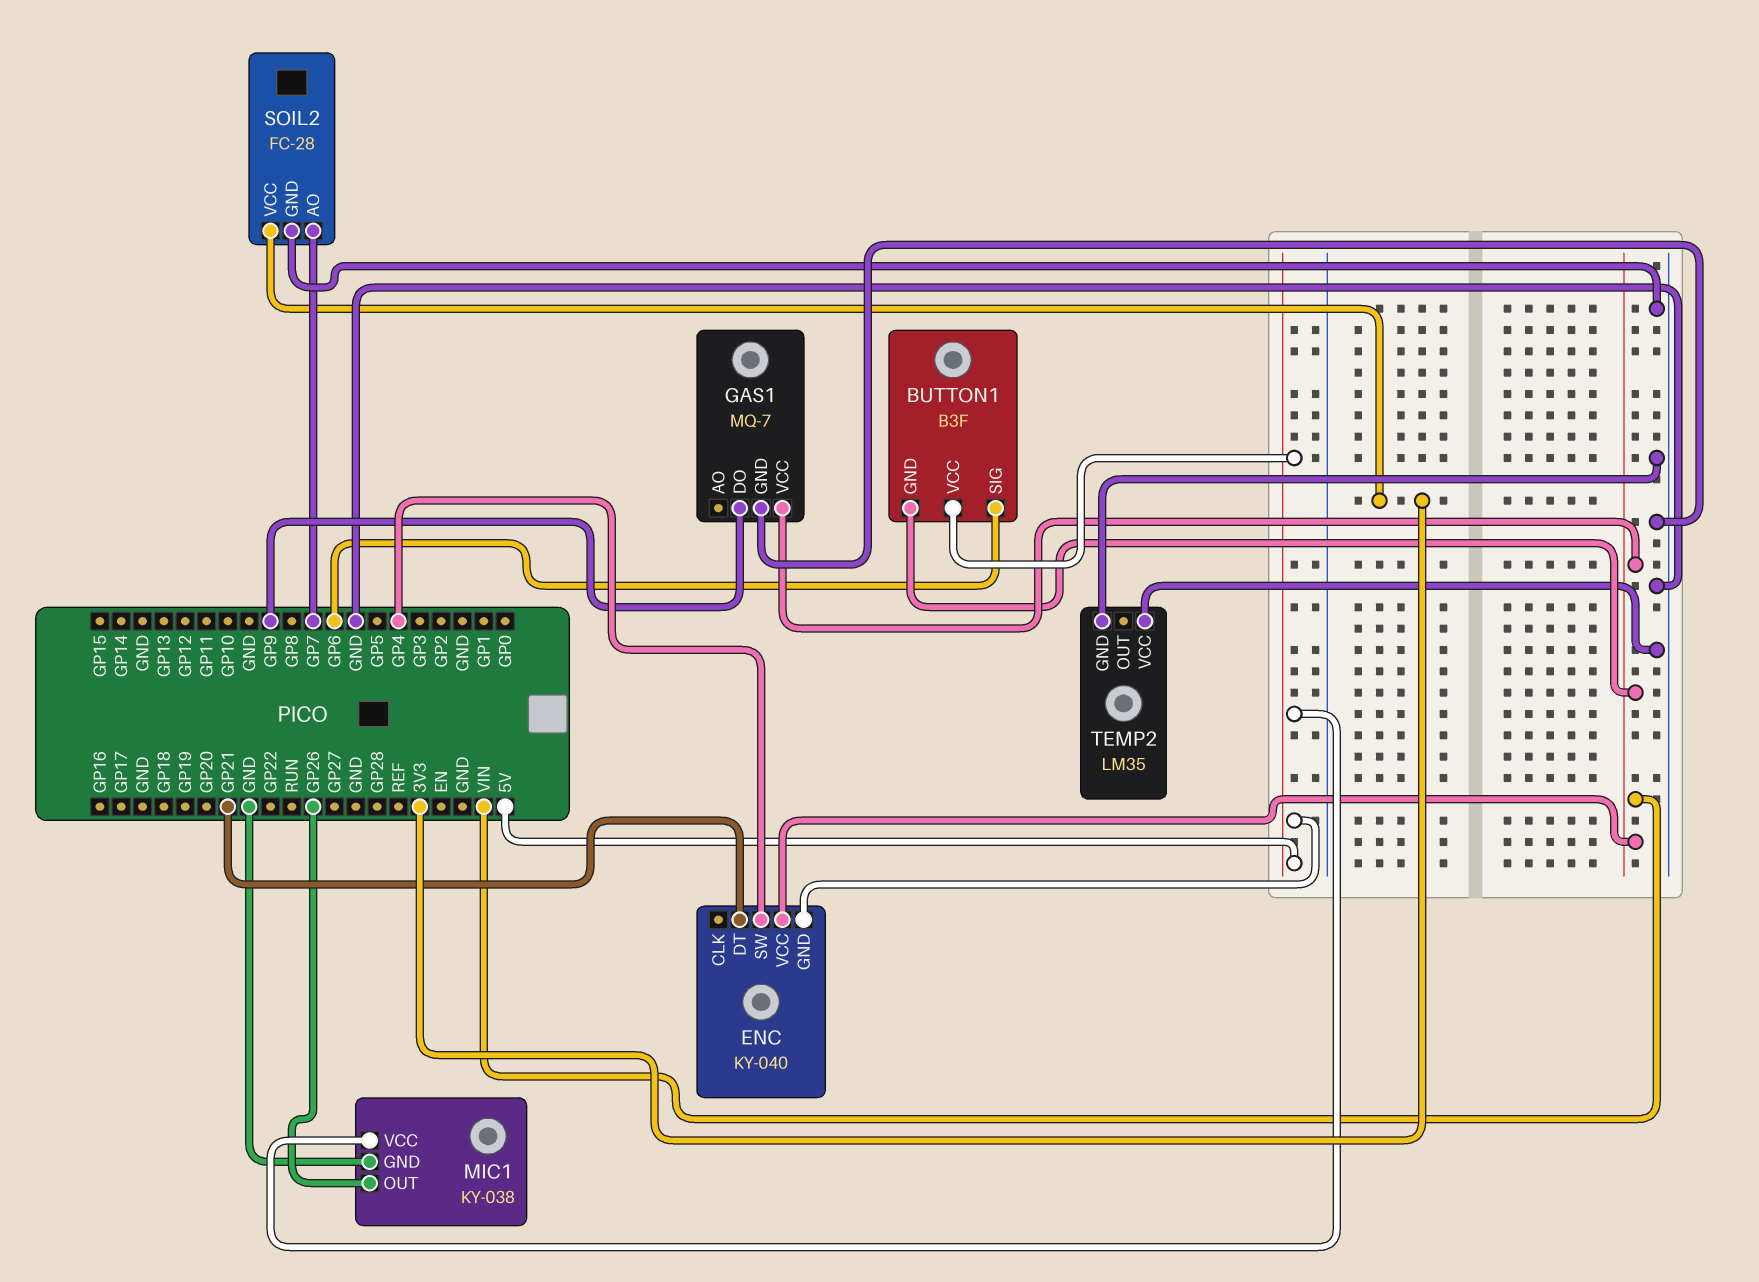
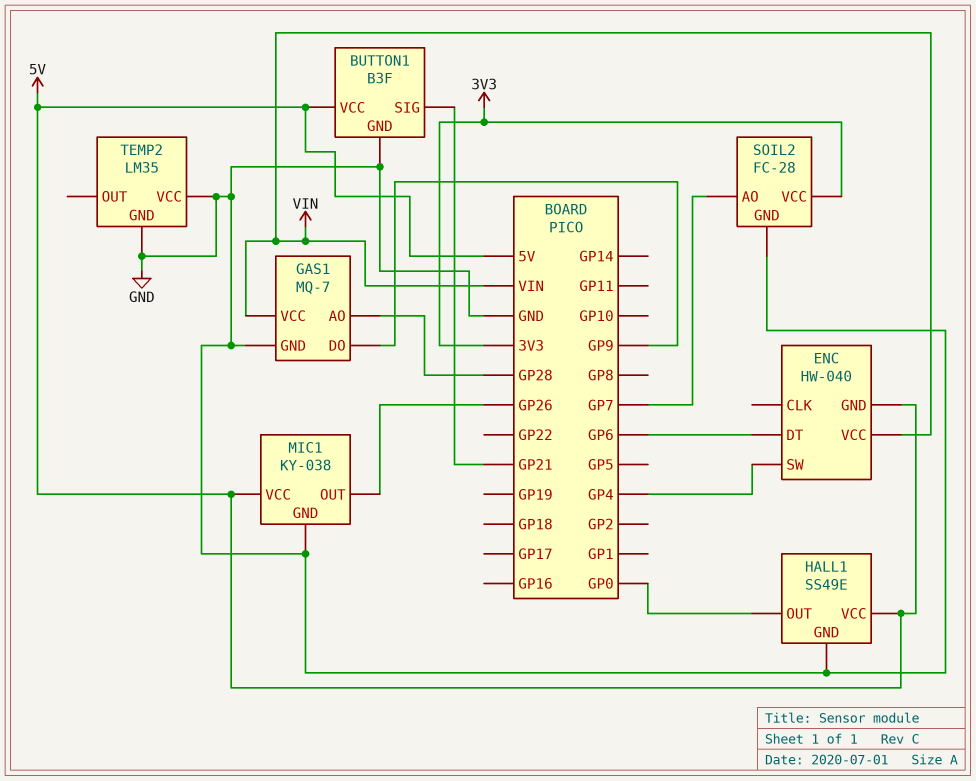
BUTTON1 pin GND: VIN -> GND
BUTTON1 pin SIG: GP6 -> GP21
ENC: KY-040 -> HW-040
ENC pin DT: GP21 -> GP6
GAS1 pin AO: none -> GP28
HALL1: none -> SS49E
HALL1 pin GND: none -> GND
HALL1 pin OUT: none -> GP0
HALL1 pin VCC: none -> 5V

